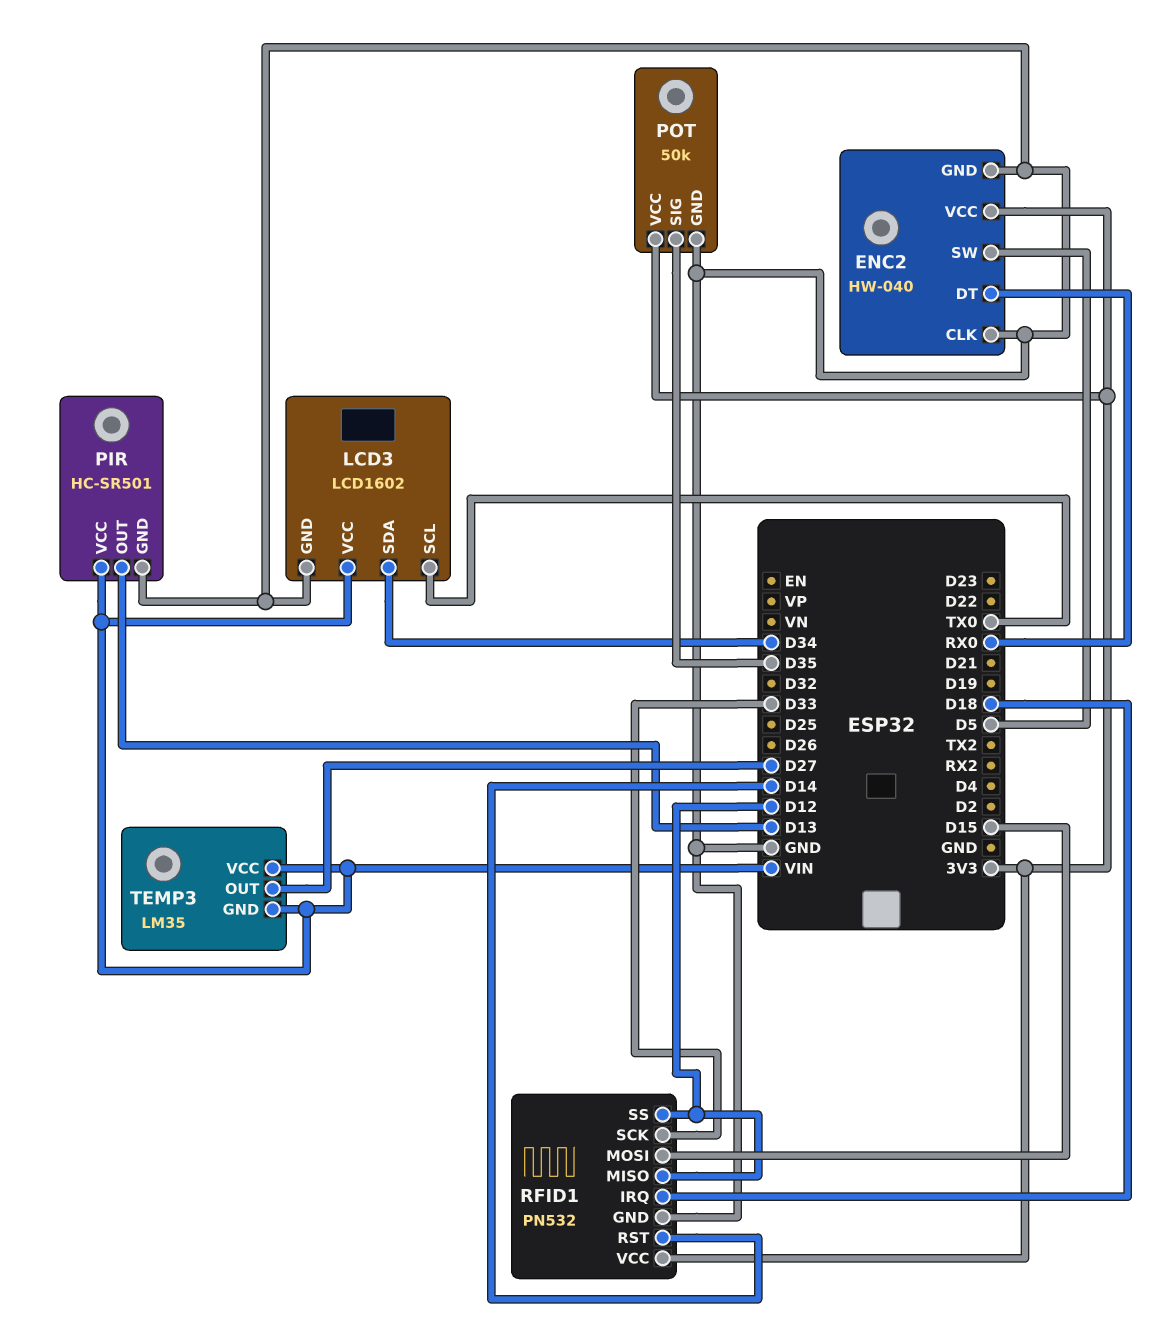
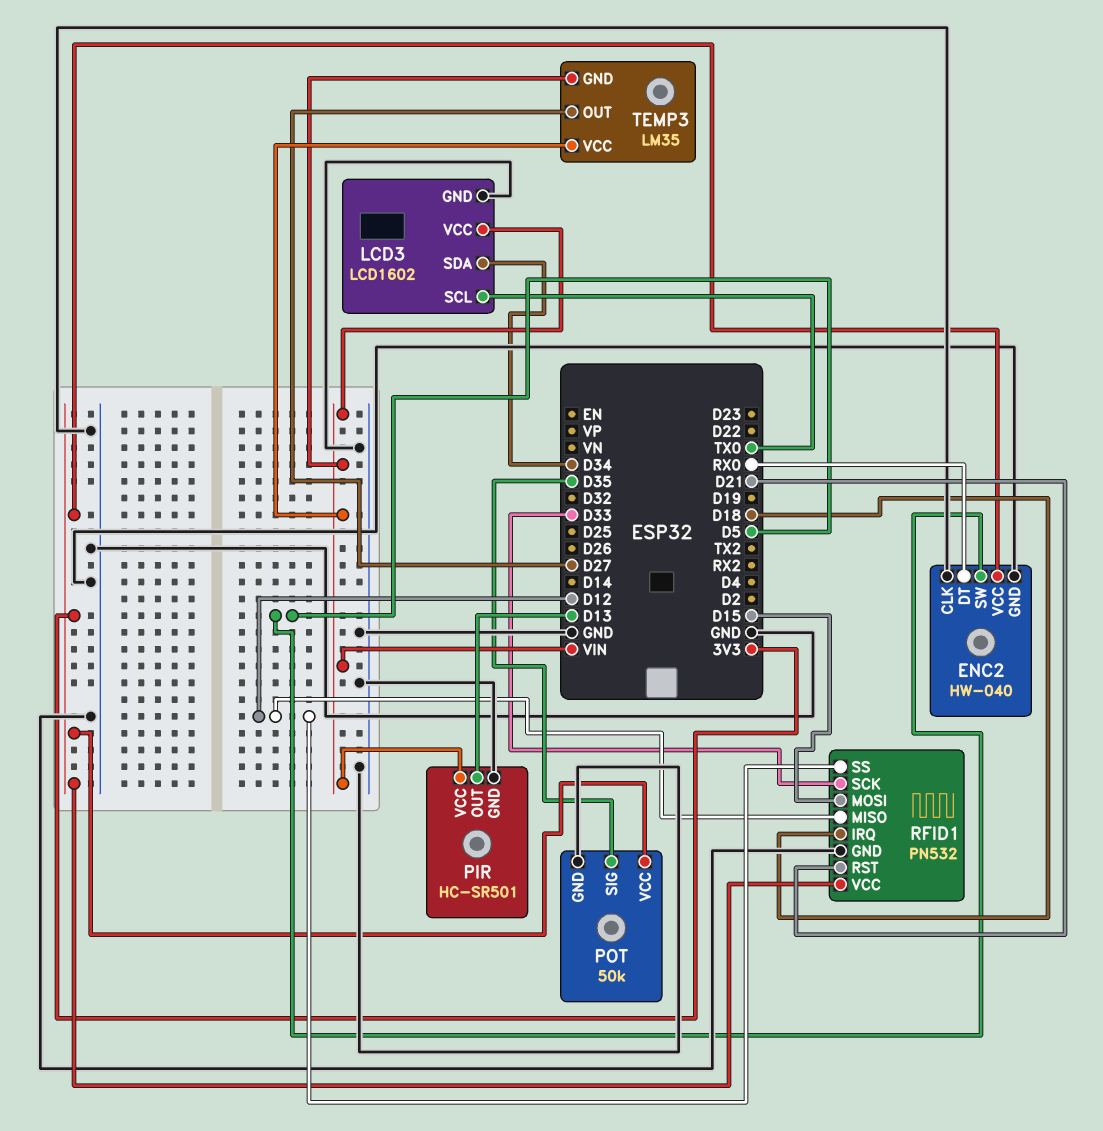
RFID1 pin RST: D14 -> D21

